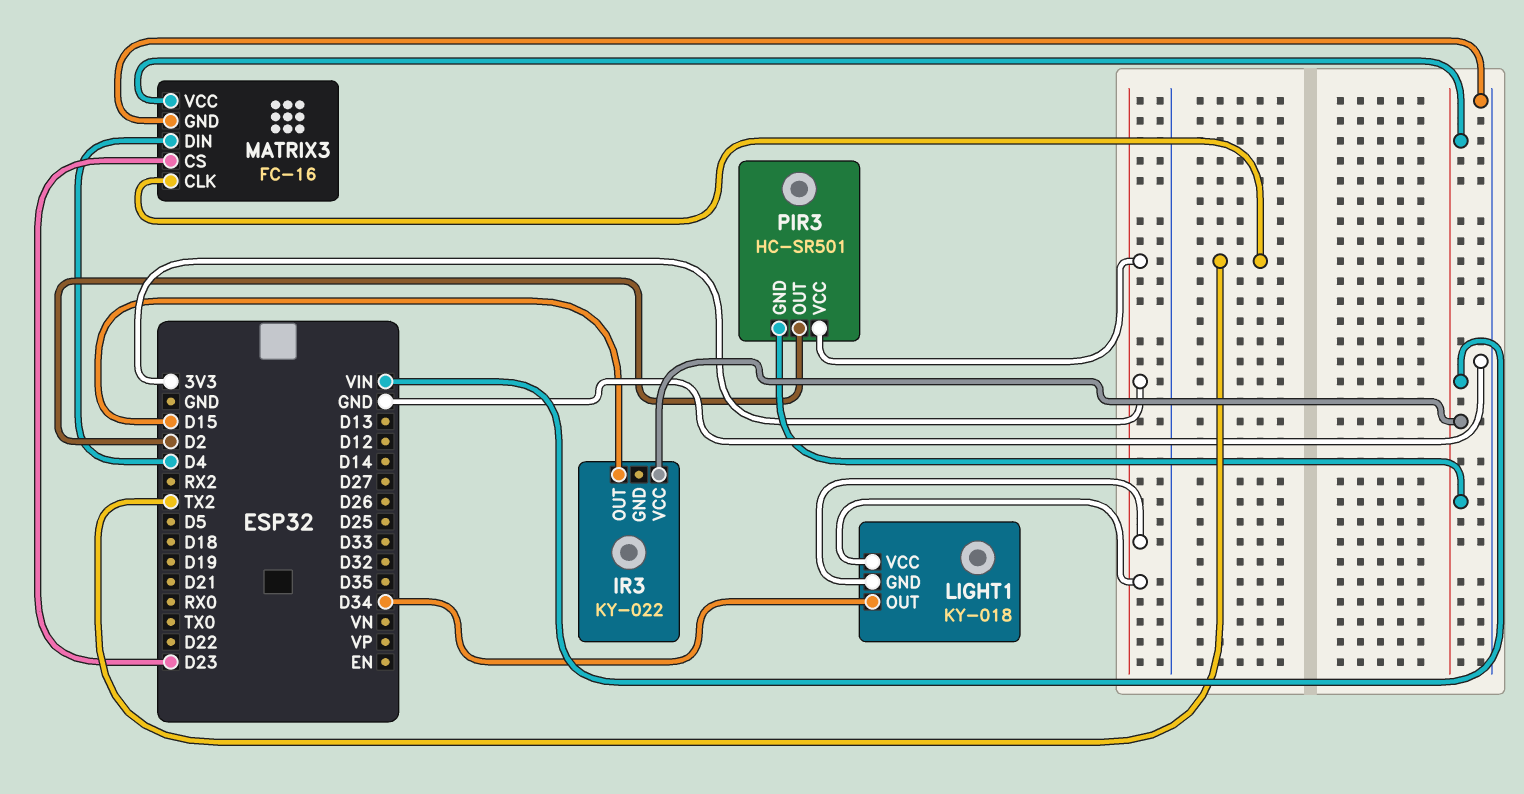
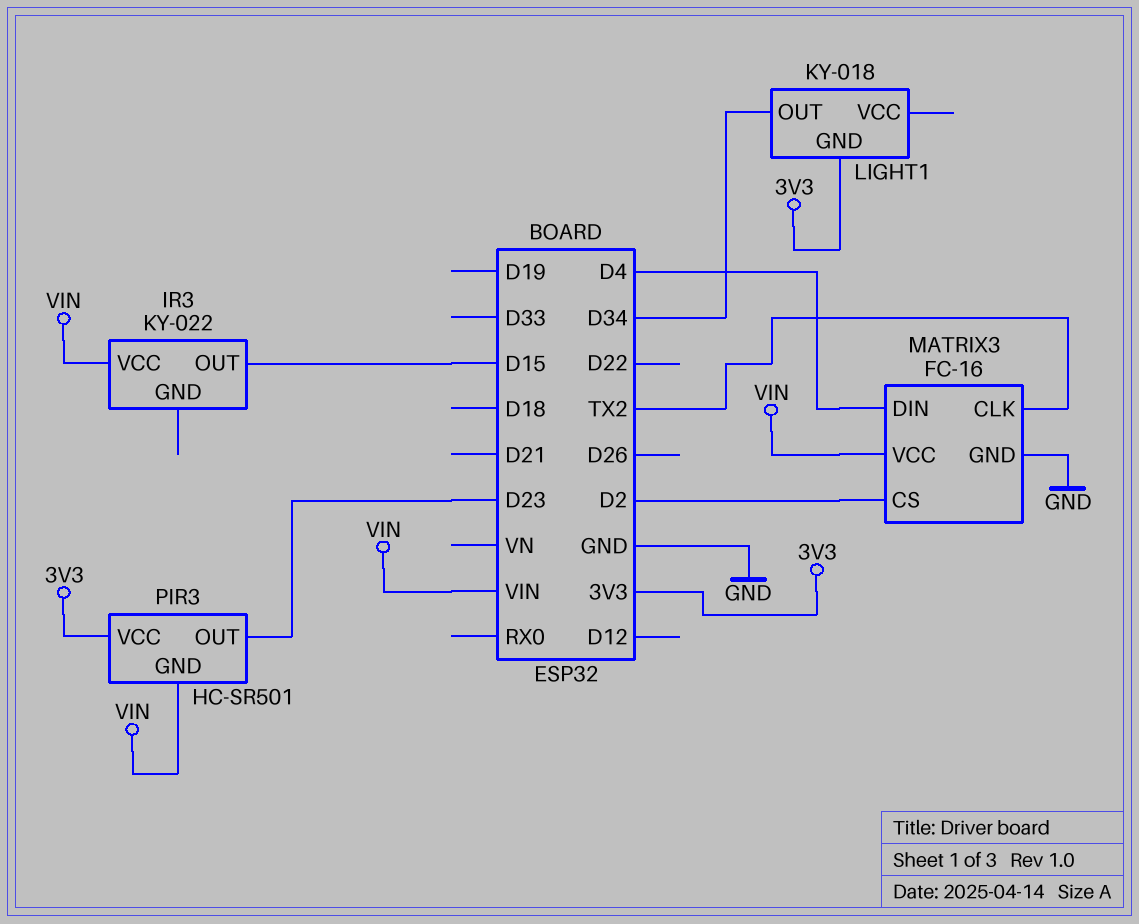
LIGHT1 pin VCC: 3V3 -> none
MATRIX3 pin CS: D23 -> D2
PIR3 pin OUT: D2 -> D23

